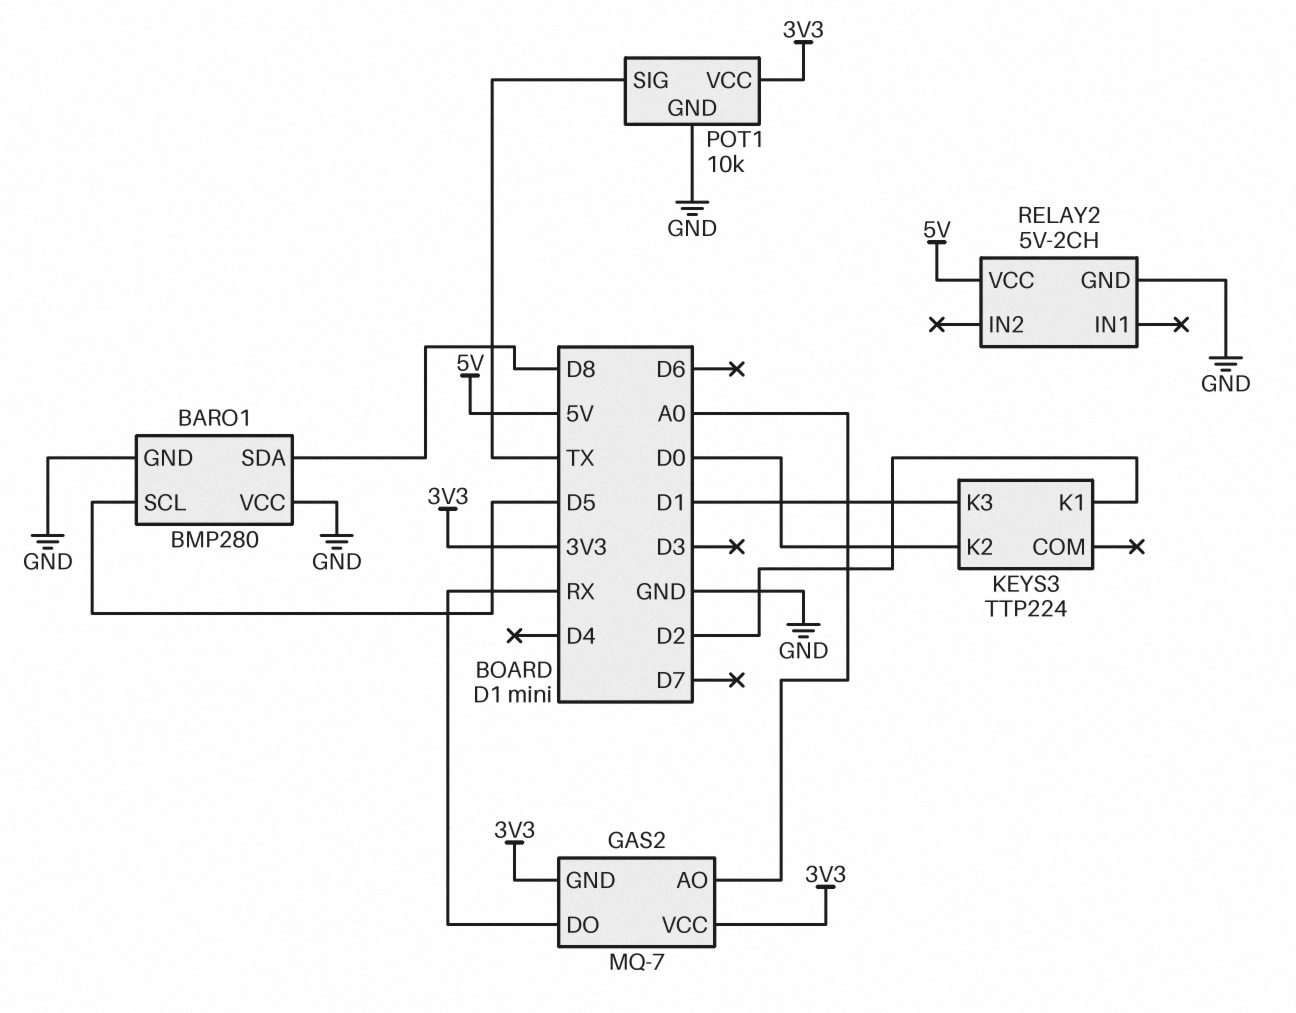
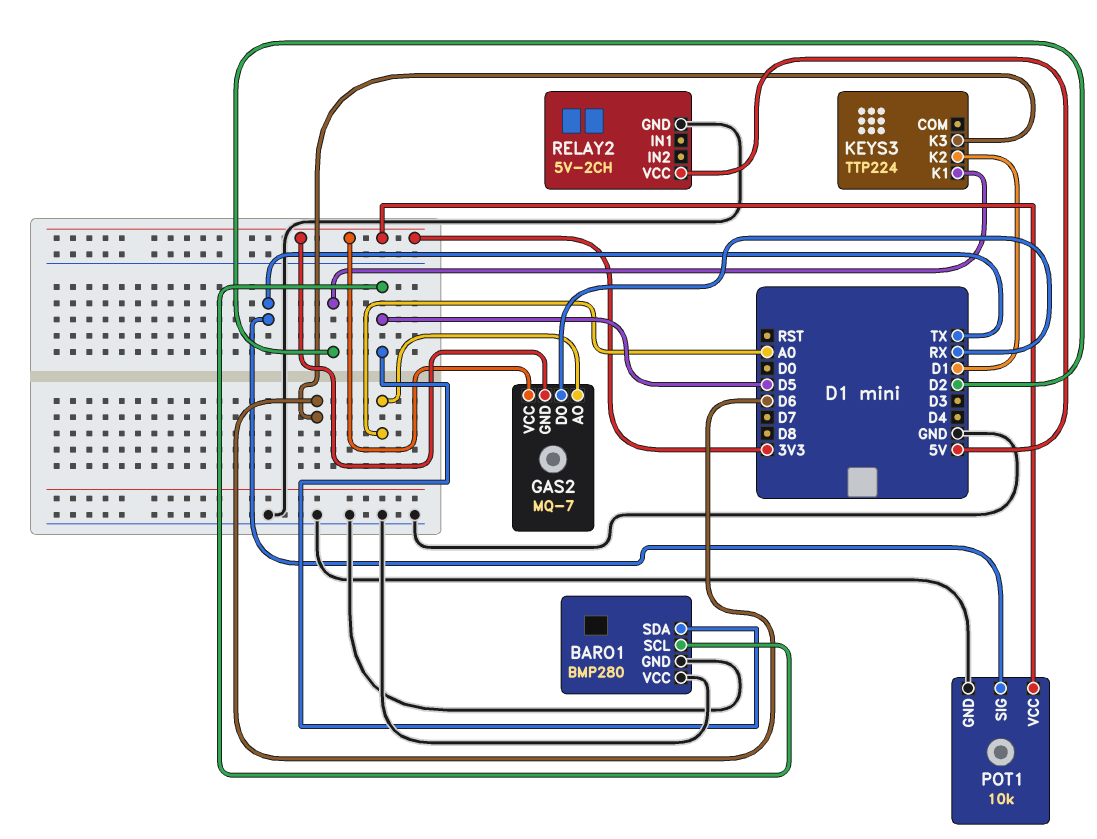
BARO1 pin SDA: D8 -> D5
KEYS3 pin K2: D0 -> D1
KEYS3 pin K3: D1 -> D6

